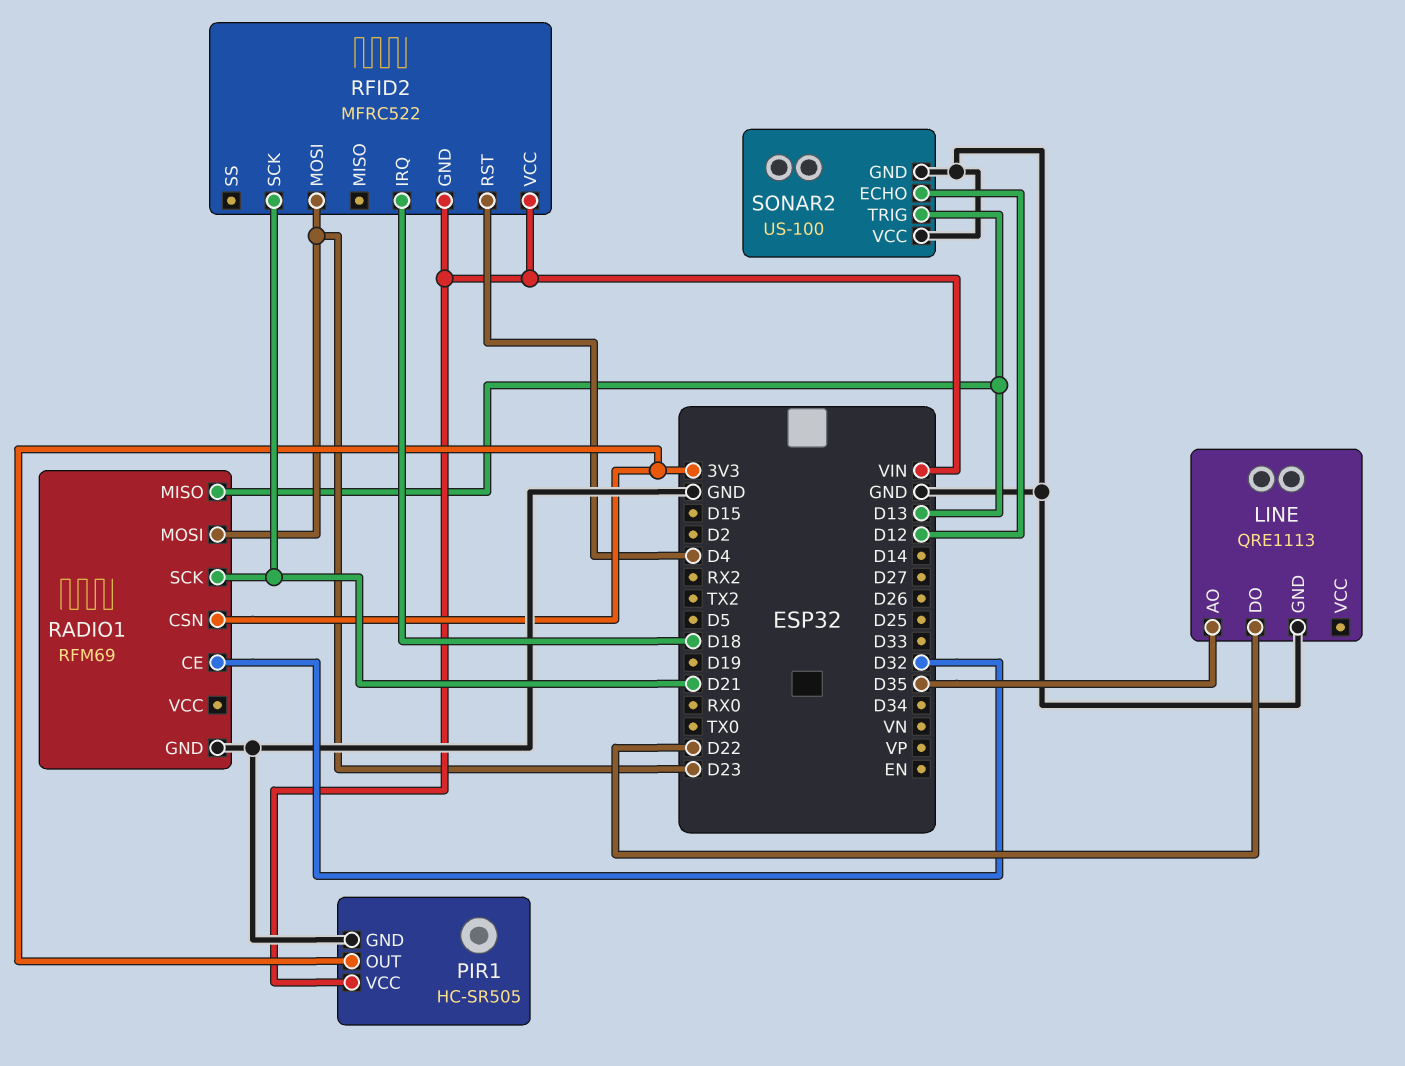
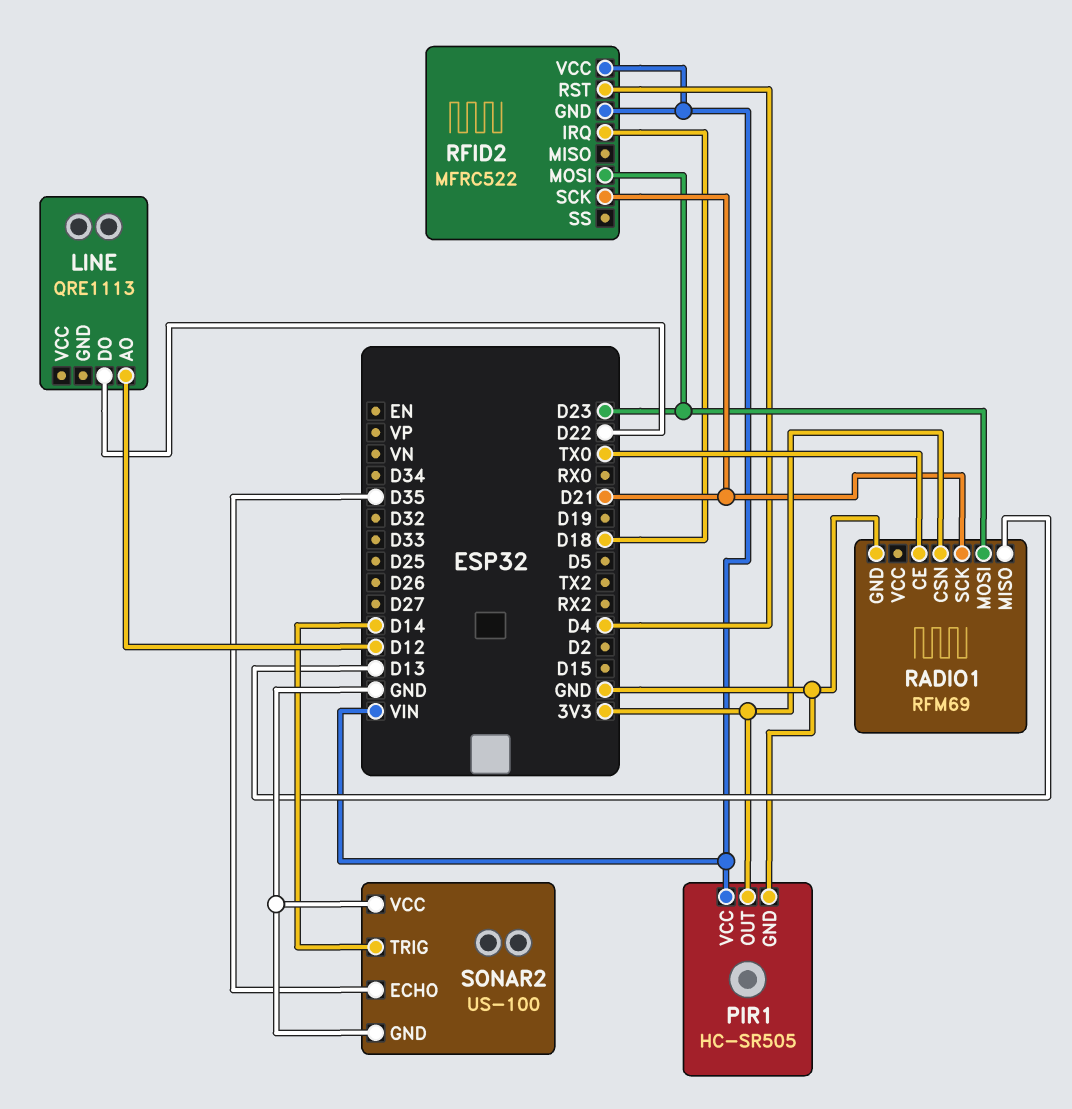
LINE pin AO: D35 -> D12
LINE pin GND: GND -> none
RADIO1 pin CE: D32 -> TX0
SONAR2 pin ECHO: D12 -> D35
SONAR2 pin TRIG: D13 -> D14

